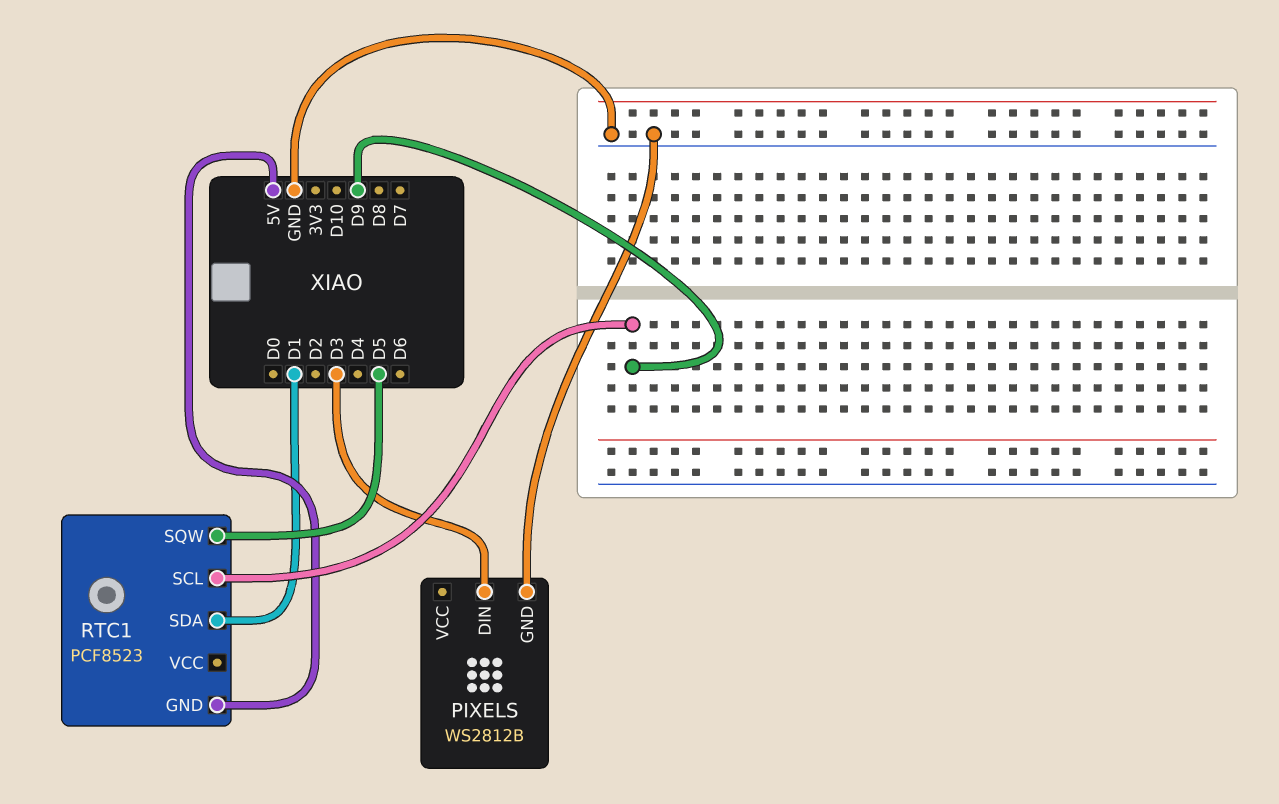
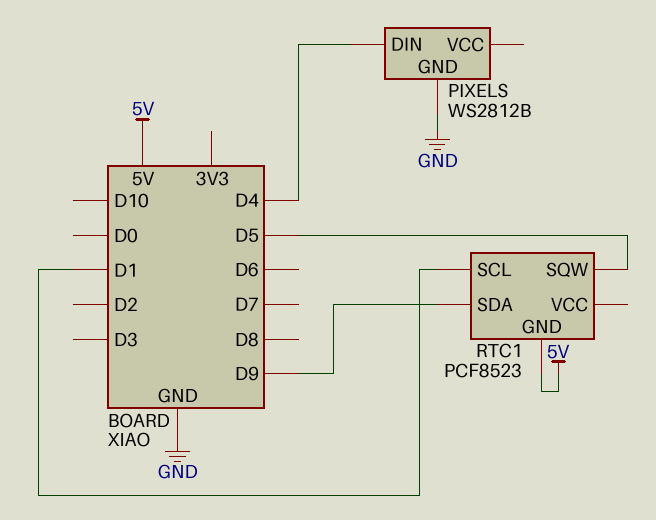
PIXELS pin DIN: D3 -> D4
RTC1 pin SCL: D9 -> D1
RTC1 pin SDA: D1 -> D9

